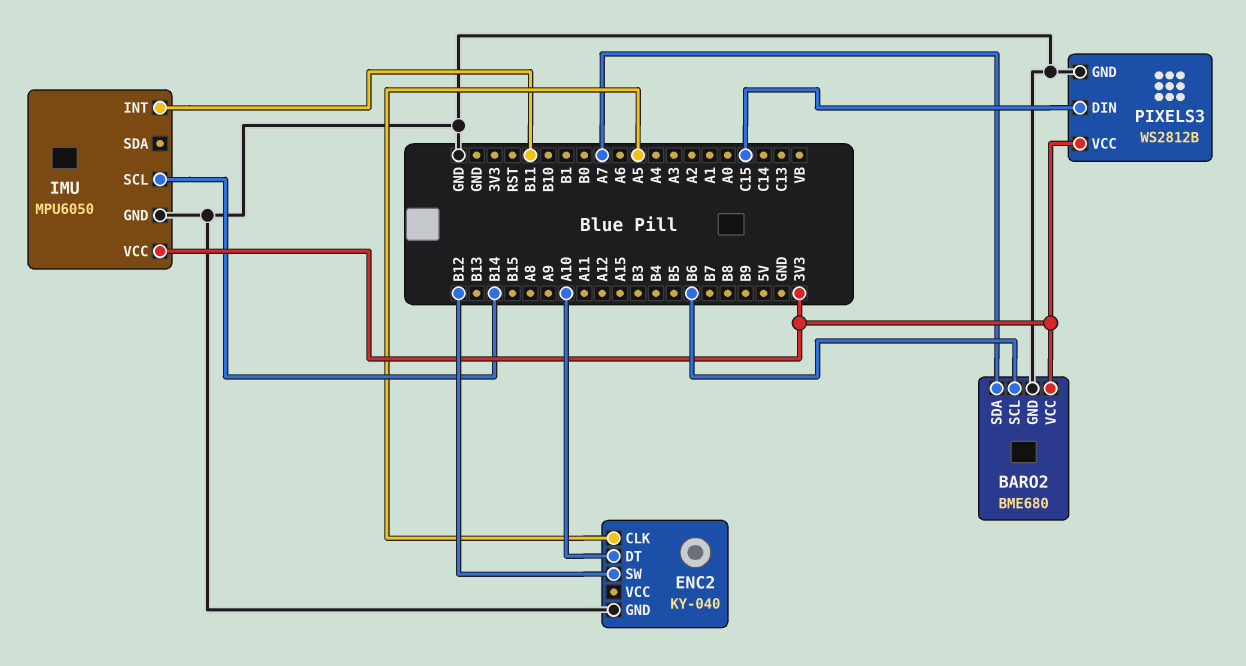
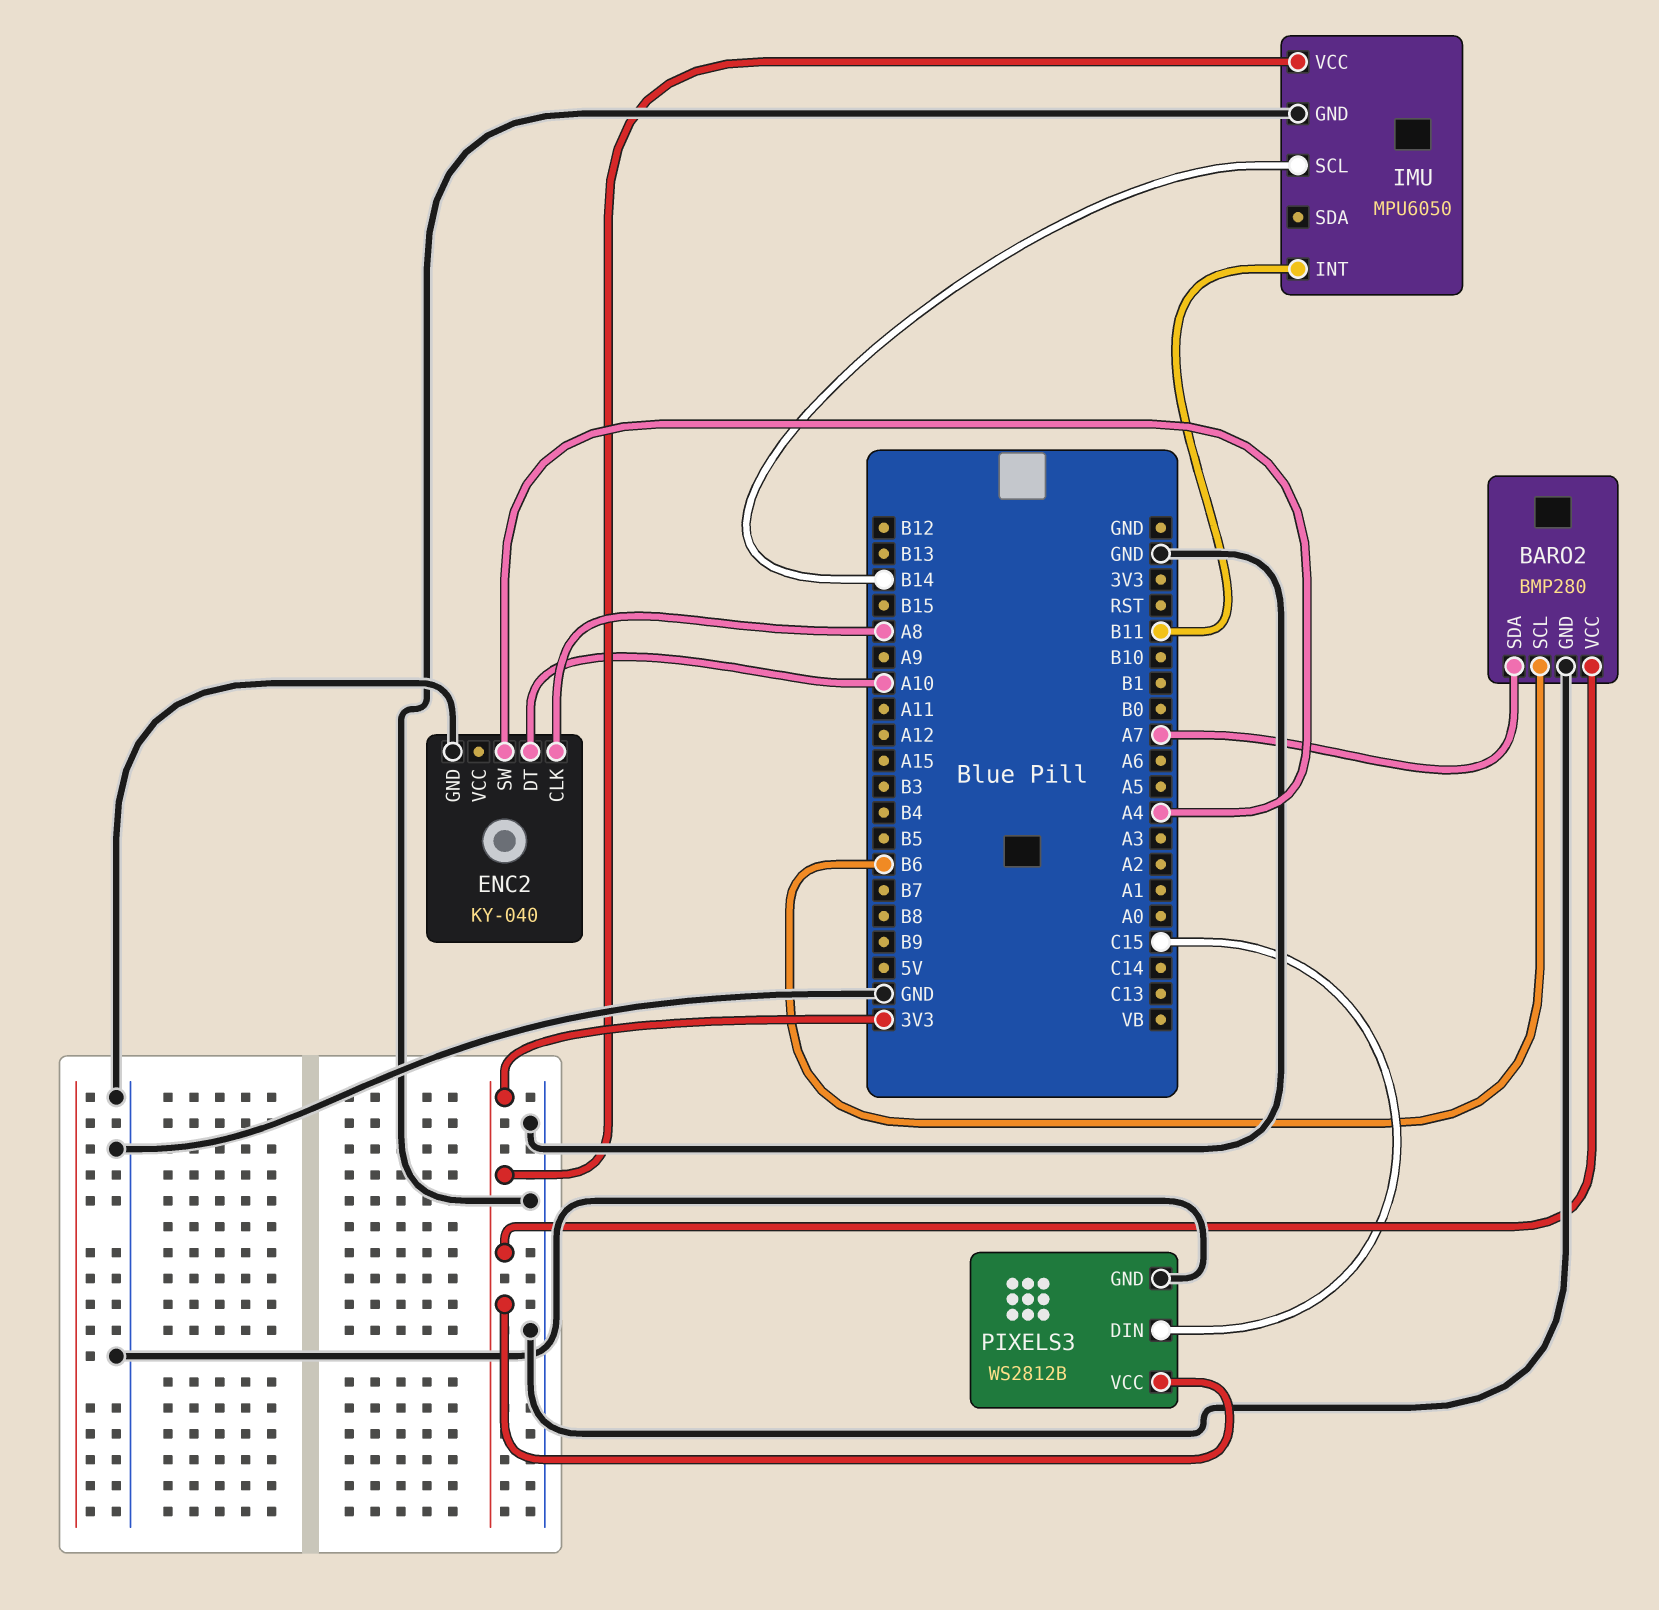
BARO2: BME680 -> BMP280
ENC2 pin CLK: A5 -> A8
ENC2 pin SW: B12 -> A4

